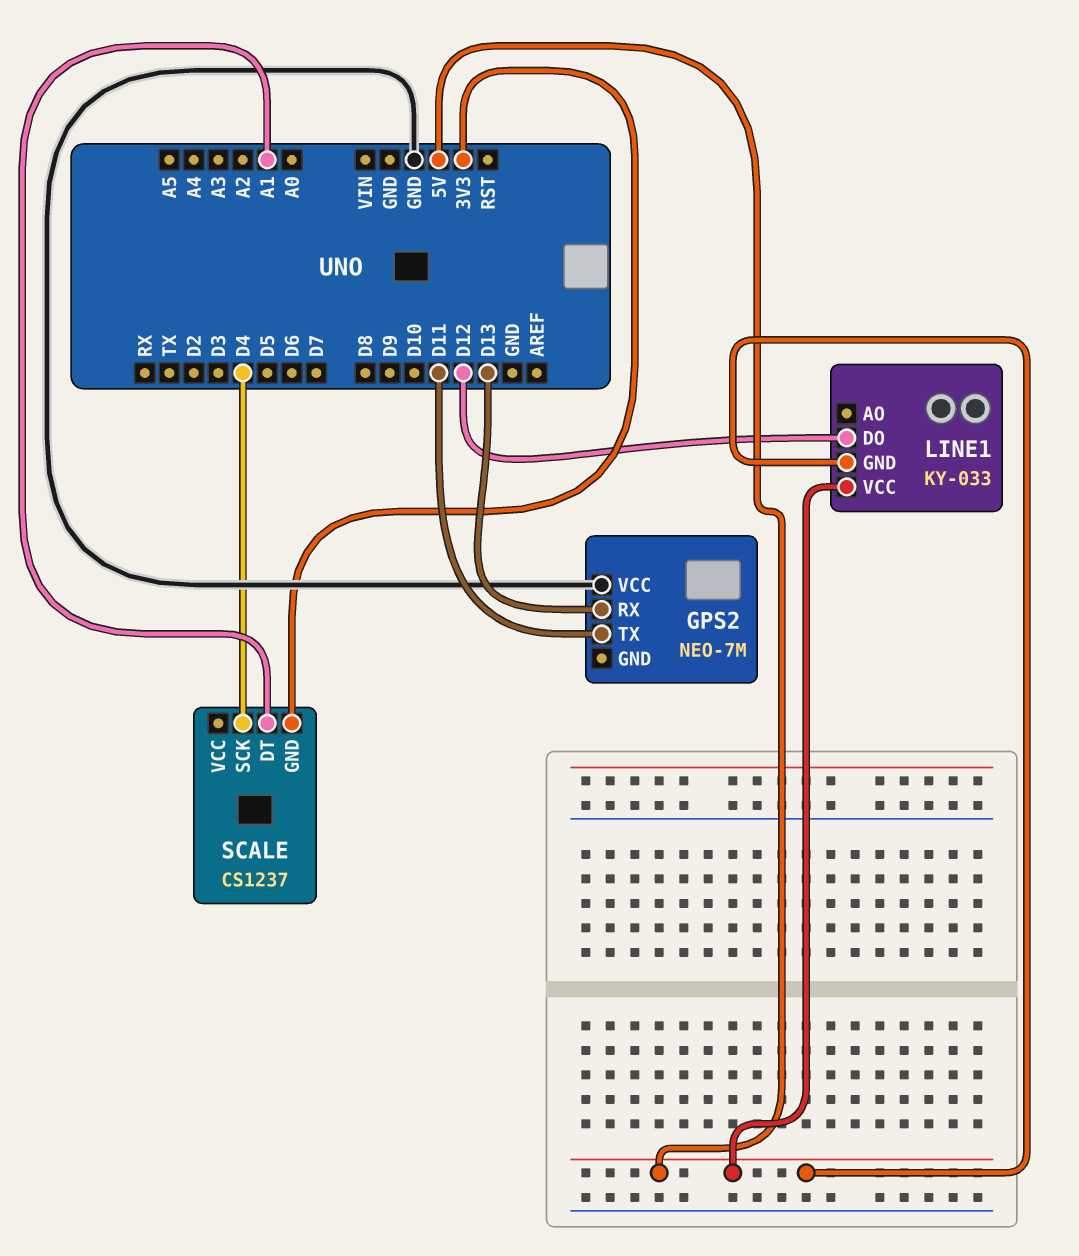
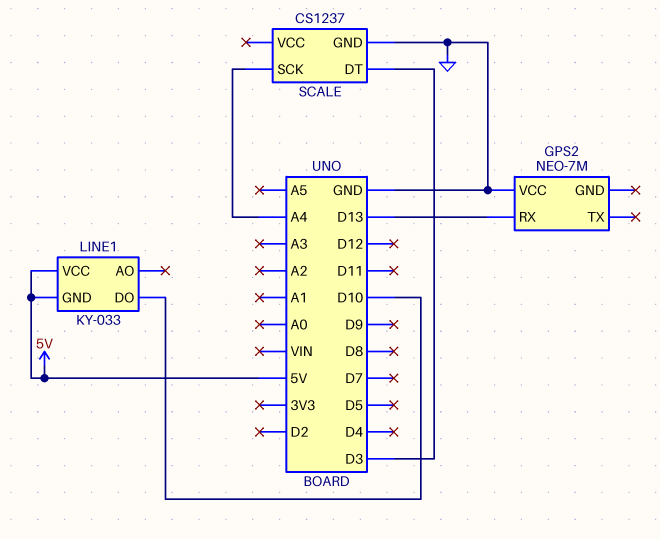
GPS2 pin TX: D11 -> none
LINE1 pin DO: D12 -> D10
SCALE pin DT: A1 -> D3
SCALE pin GND: 3V3 -> GND
SCALE pin SCK: D4 -> A4

